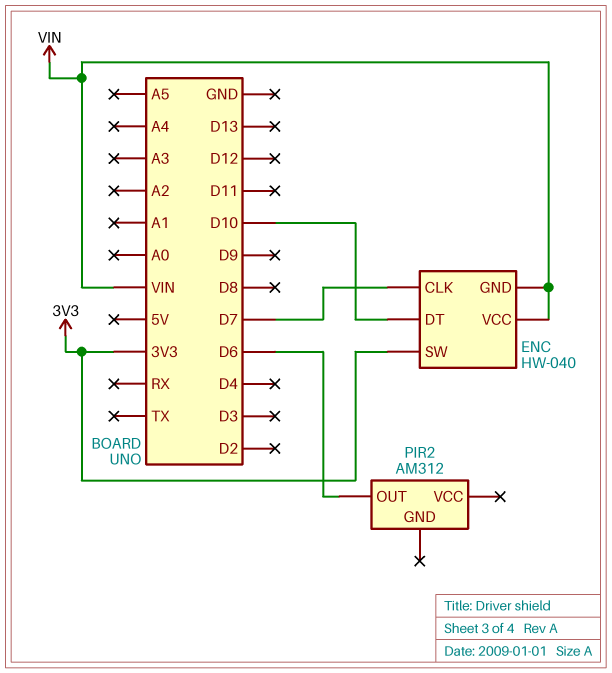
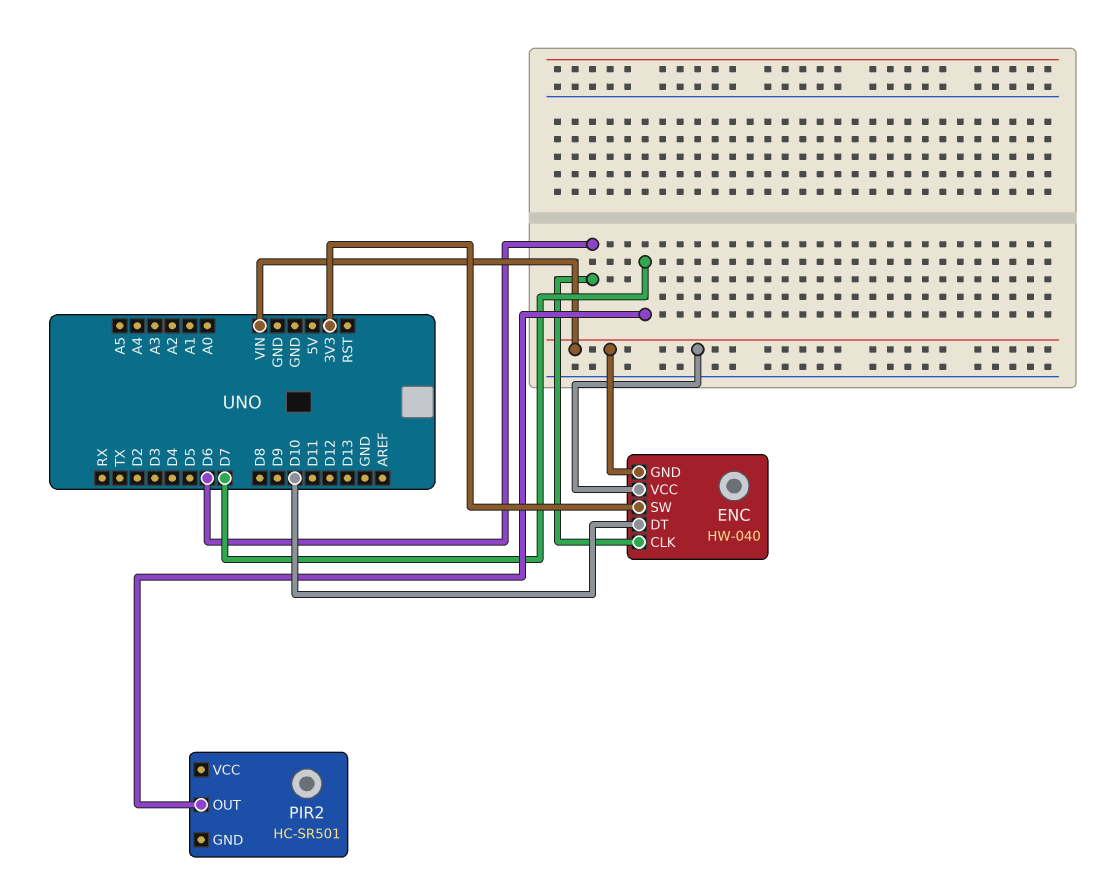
ENC pin CLK: D7 -> D6
PIR2: AM312 -> HC-SR501
PIR2 pin OUT: D6 -> D7

